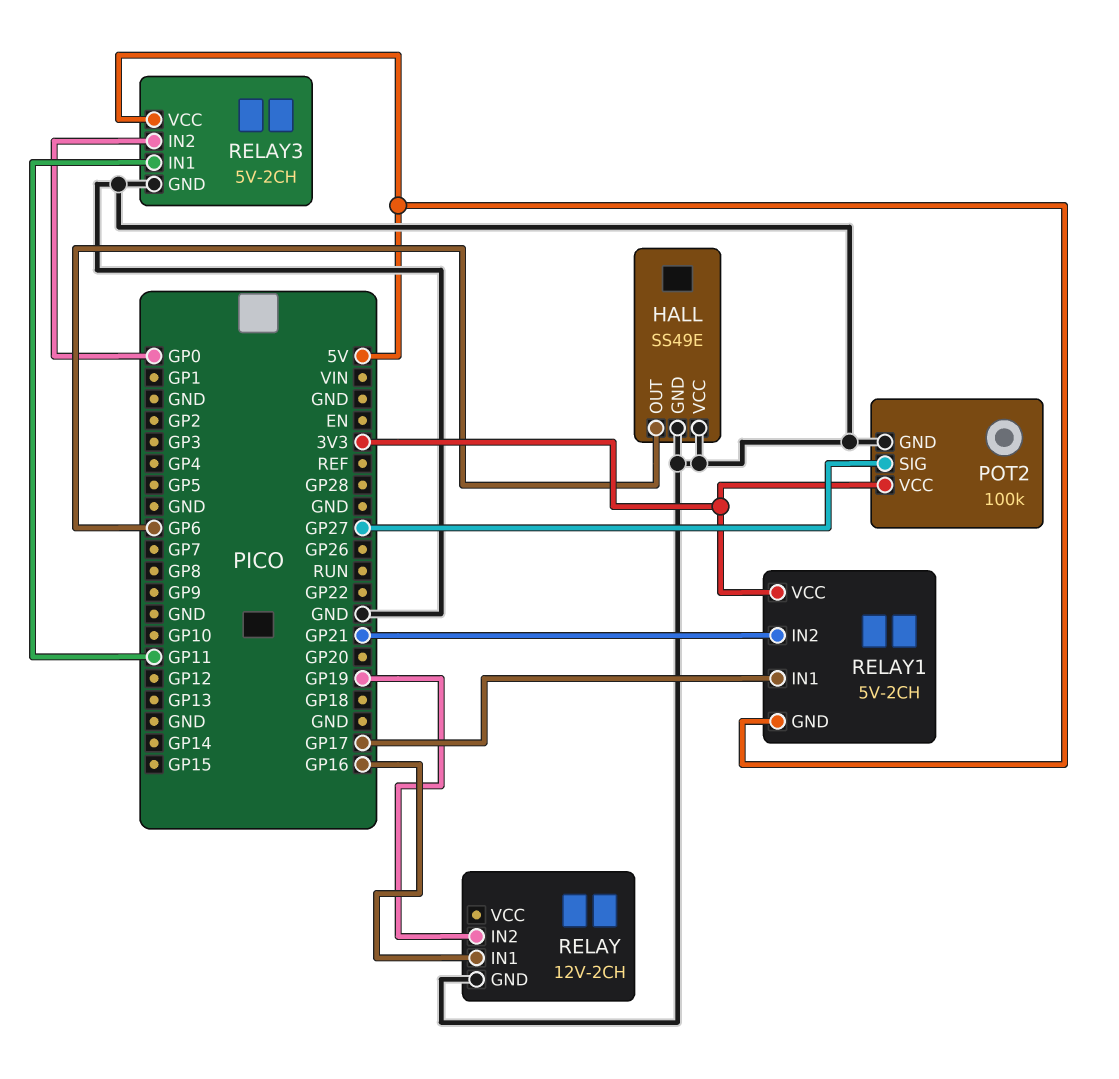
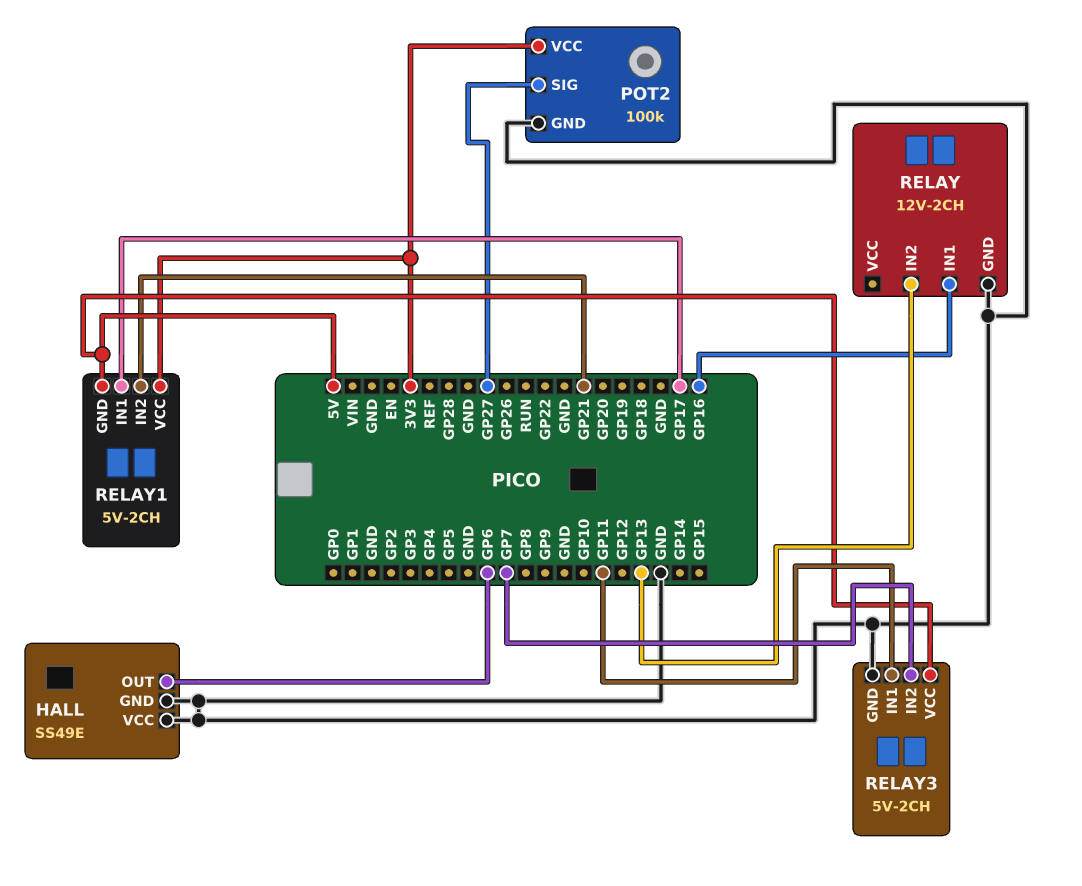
RELAY pin IN2: GP19 -> GP13
RELAY3 pin IN2: GP0 -> GP7

